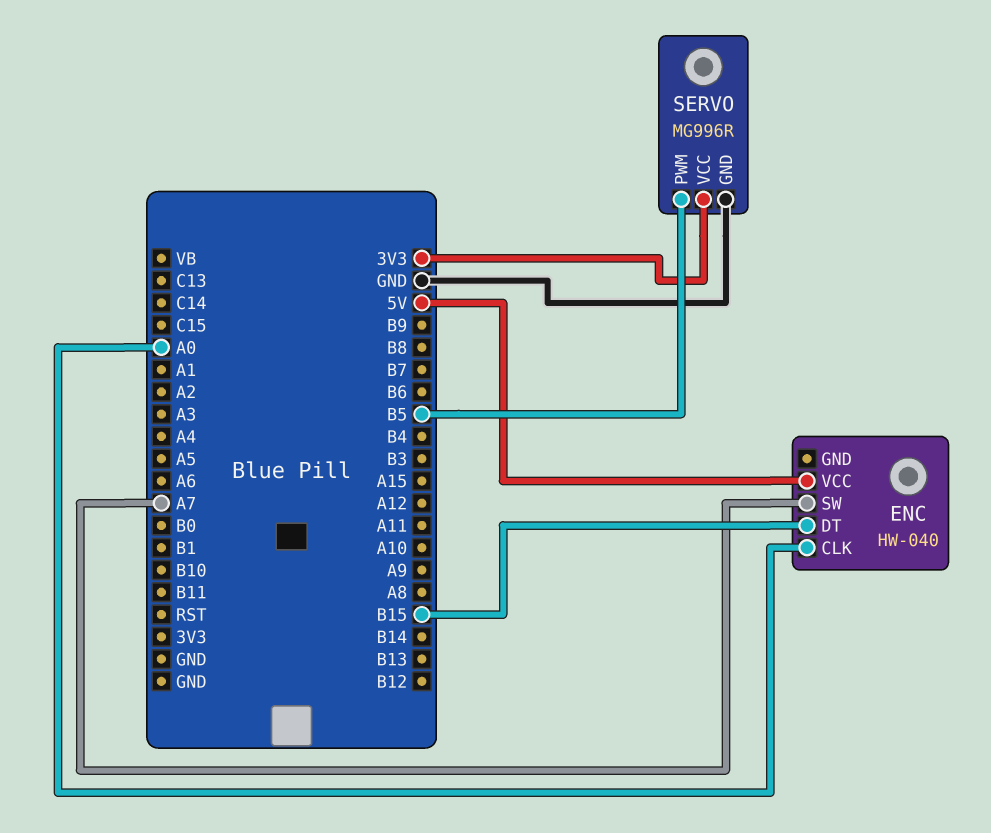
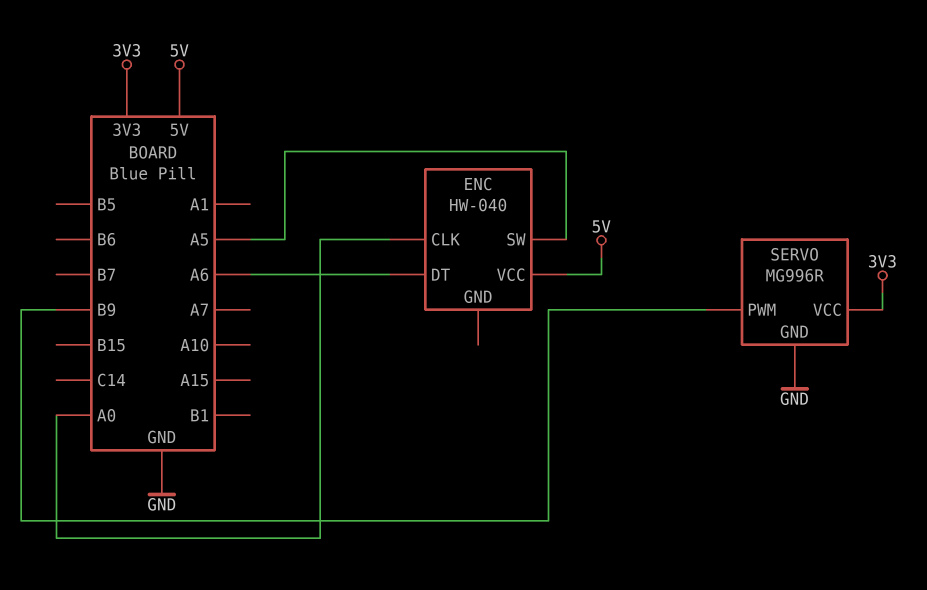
ENC pin DT: B15 -> A6
ENC pin SW: A7 -> A5
SERVO pin PWM: B5 -> B9

